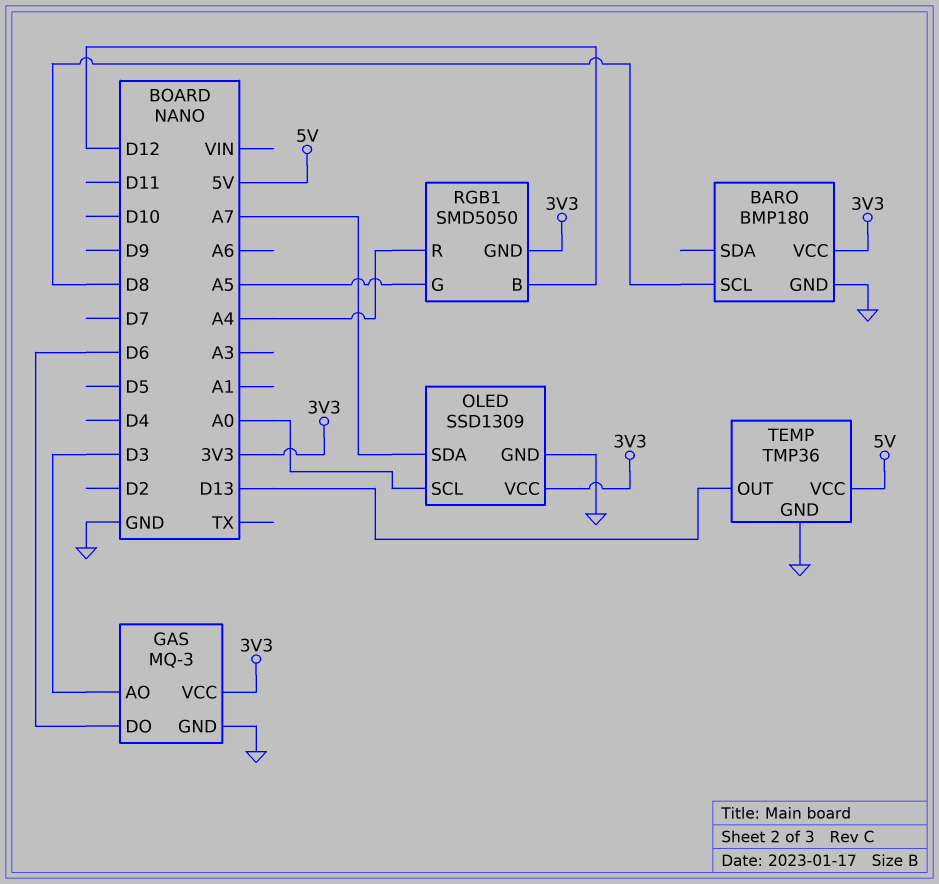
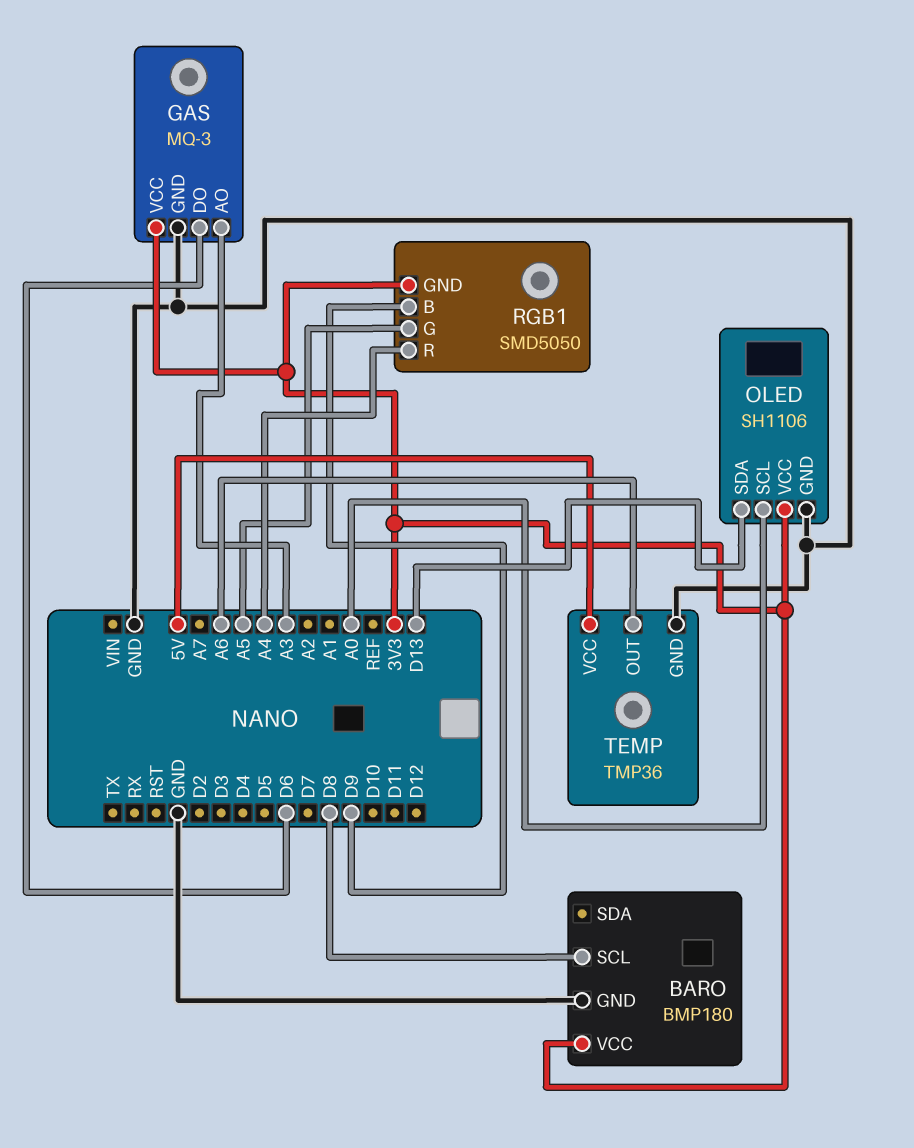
GAS pin AO: D3 -> A3
OLED: SSD1309 -> SH1106
OLED pin SDA: A7 -> D13
RGB1 pin B: D12 -> D9
TEMP pin OUT: D13 -> A6

